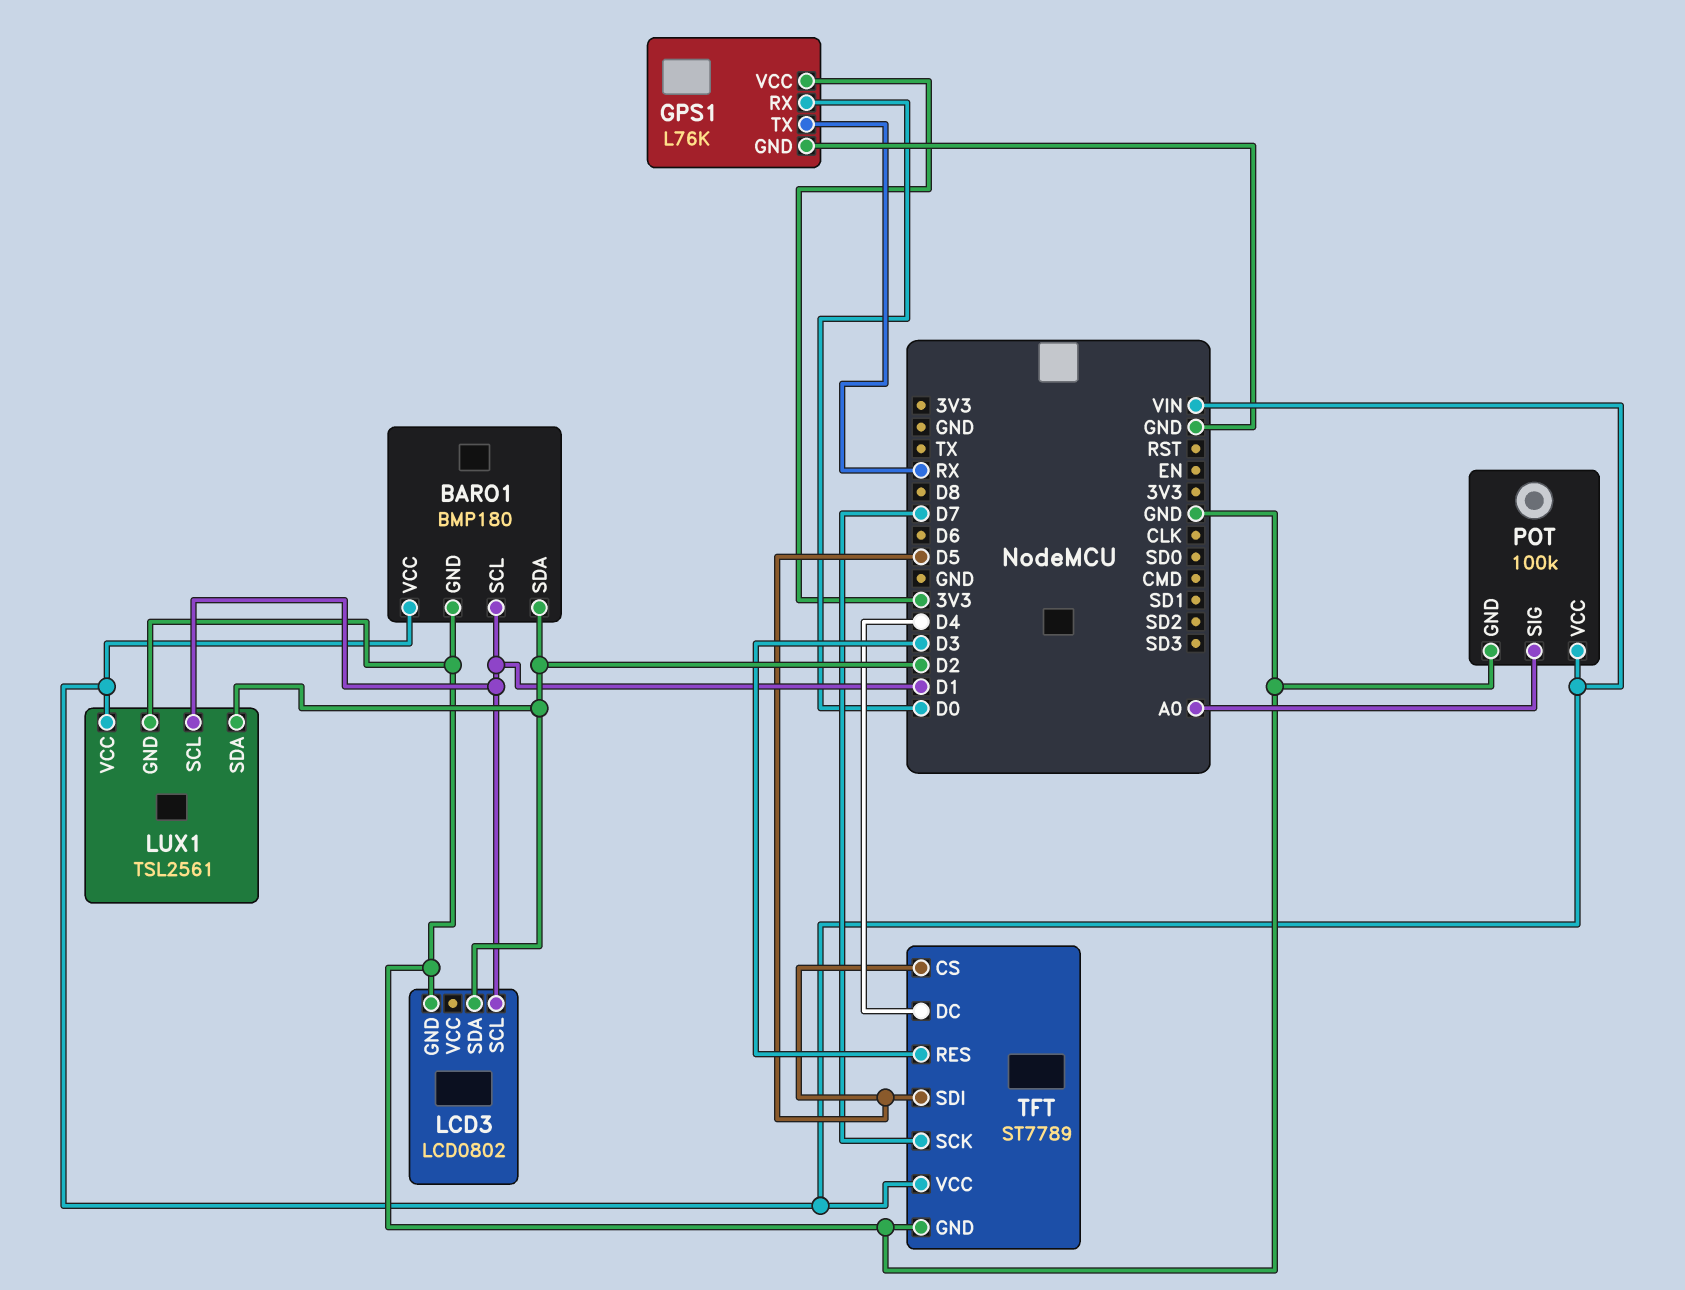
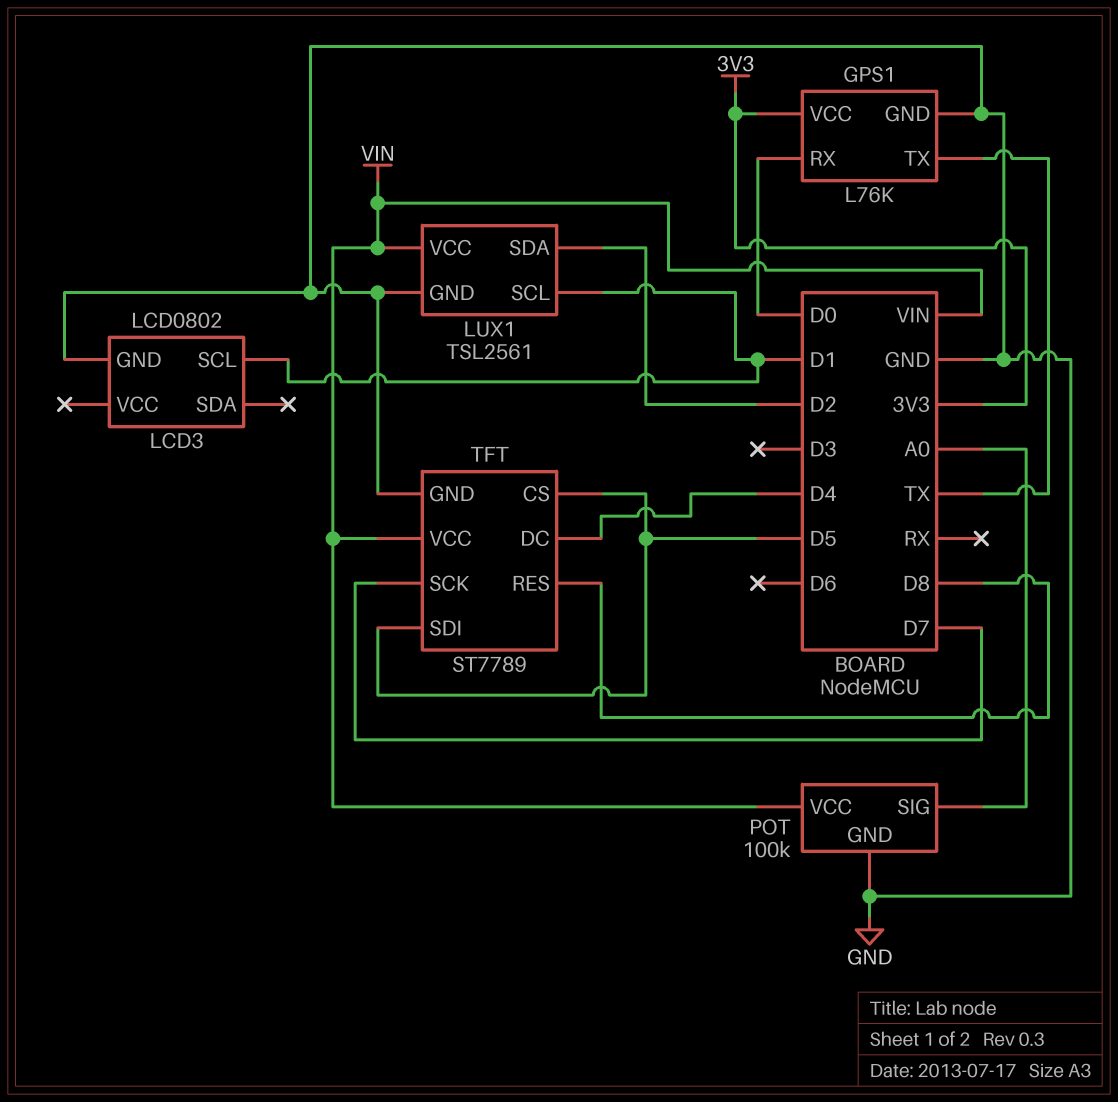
BARO1: BMP180 -> none
BARO1 pin GND: GND -> none
BARO1 pin SCL: D1 -> none
BARO1 pin SDA: D2 -> none
BARO1 pin VCC: VIN -> none
GPS1 pin TX: RX -> TX
LCD3 pin SDA: D2 -> none
TFT pin RES: D3 -> D8

